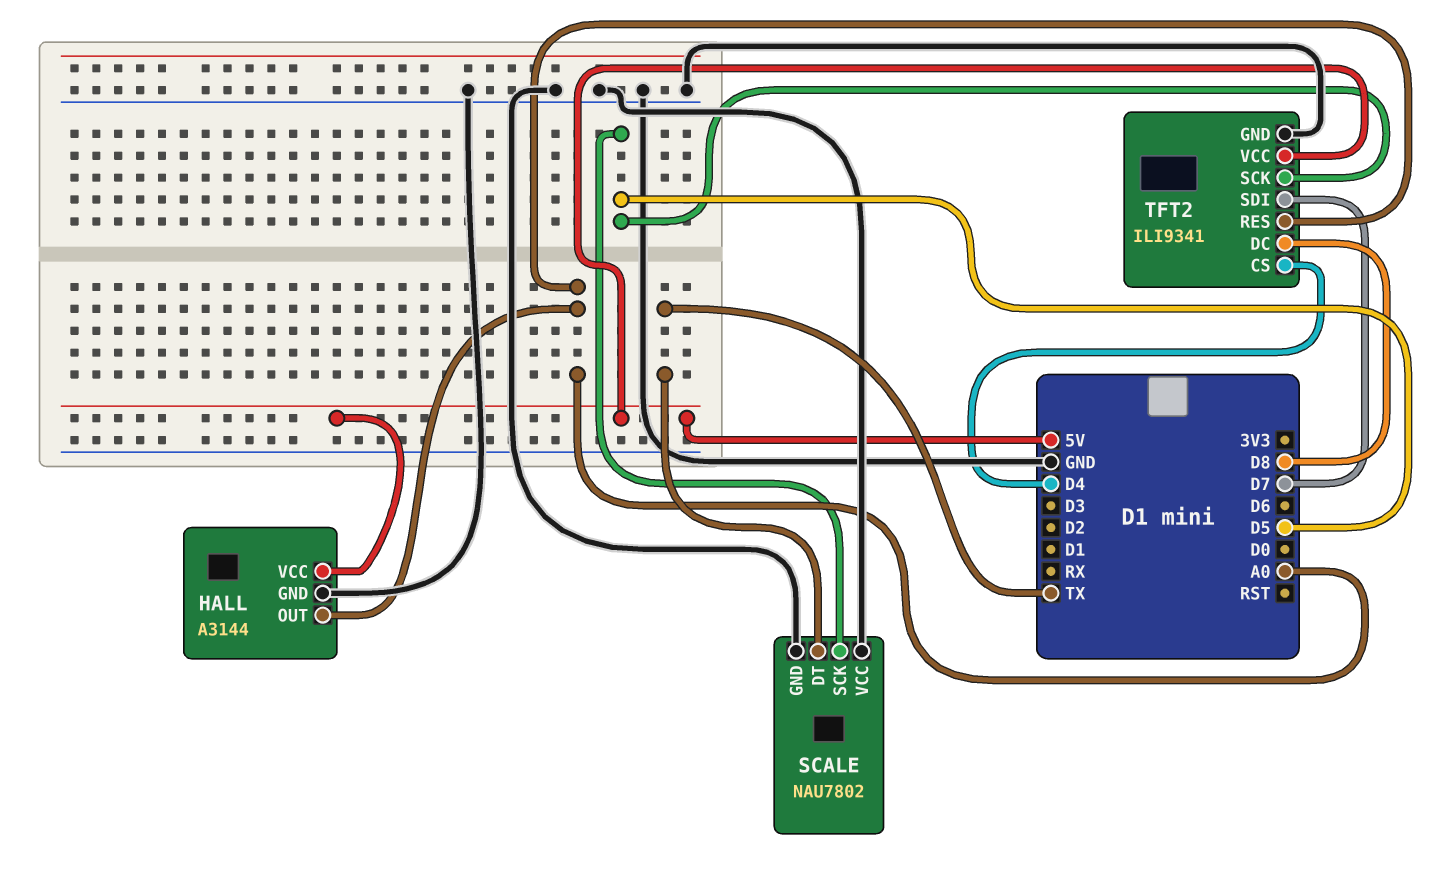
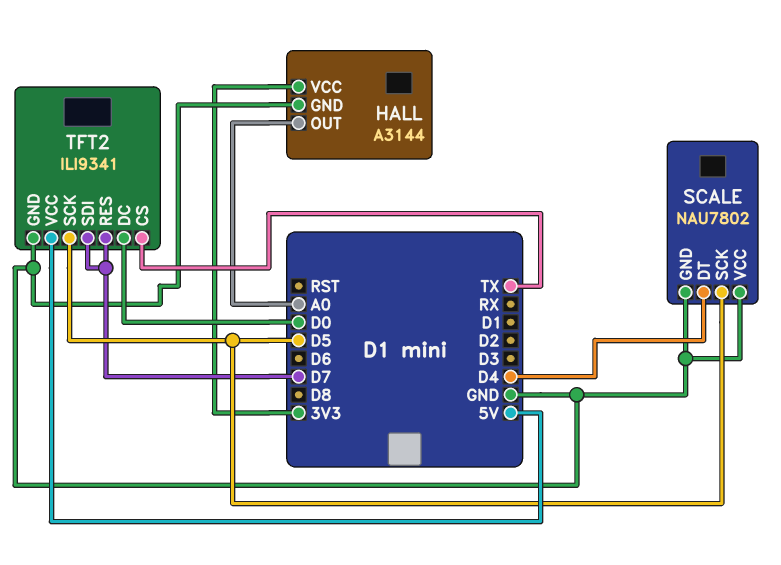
HALL pin VCC: 5V -> 3V3
SCALE pin DT: TX -> D4
TFT2 pin CS: D4 -> TX
TFT2 pin DC: D8 -> D0
TFT2 pin RES: A0 -> D7

